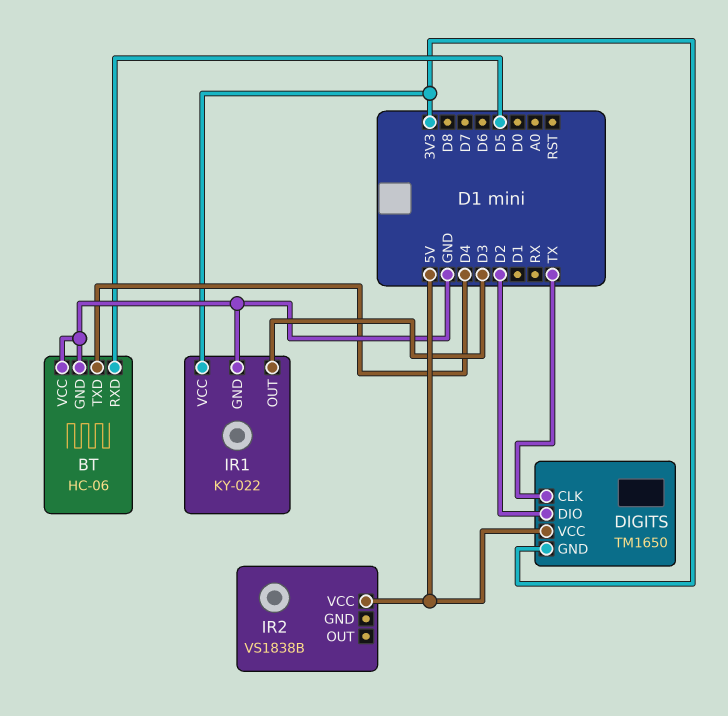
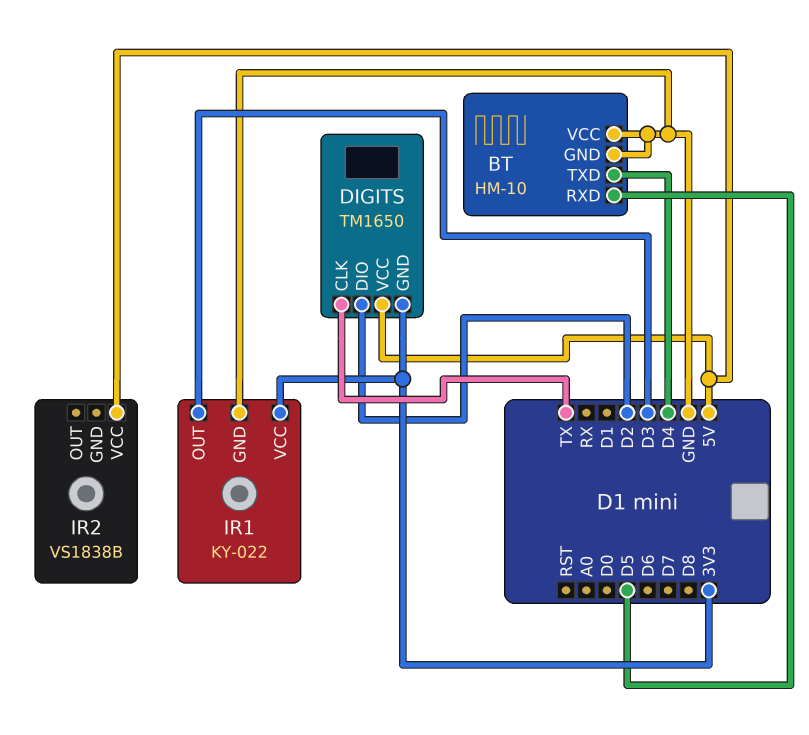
BT: HC-06 -> HM-10

